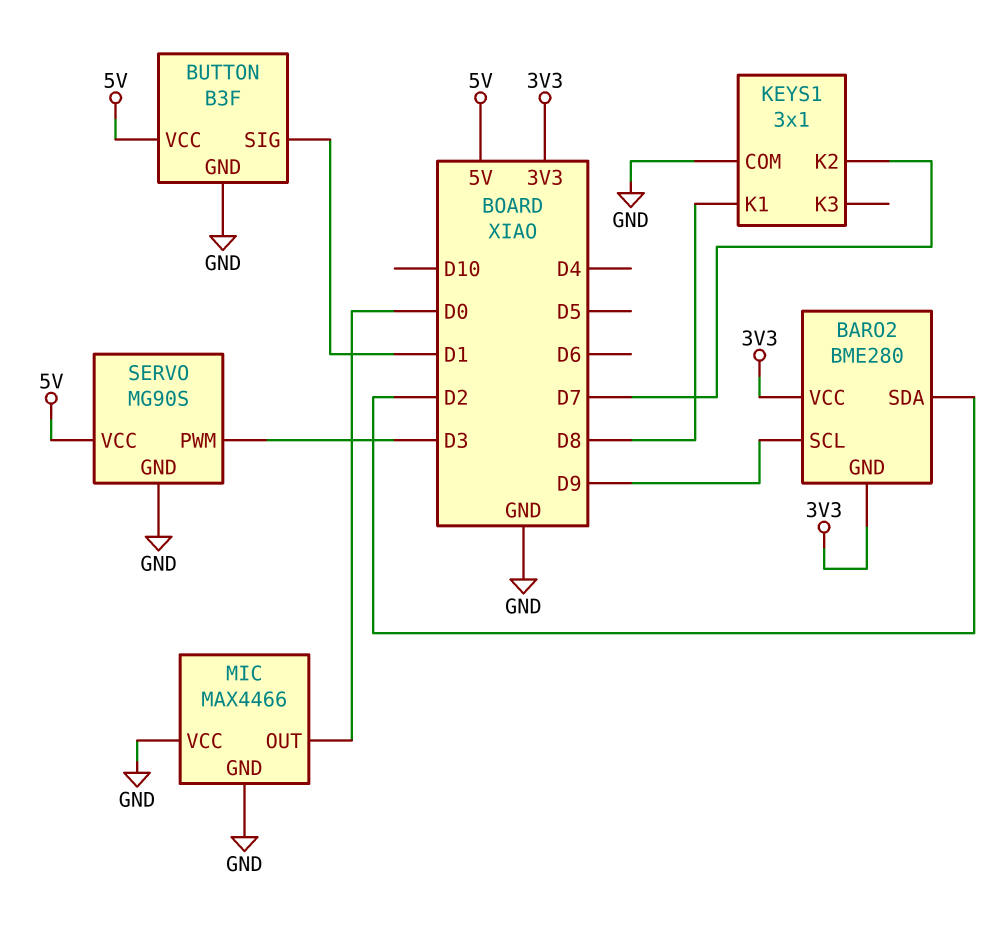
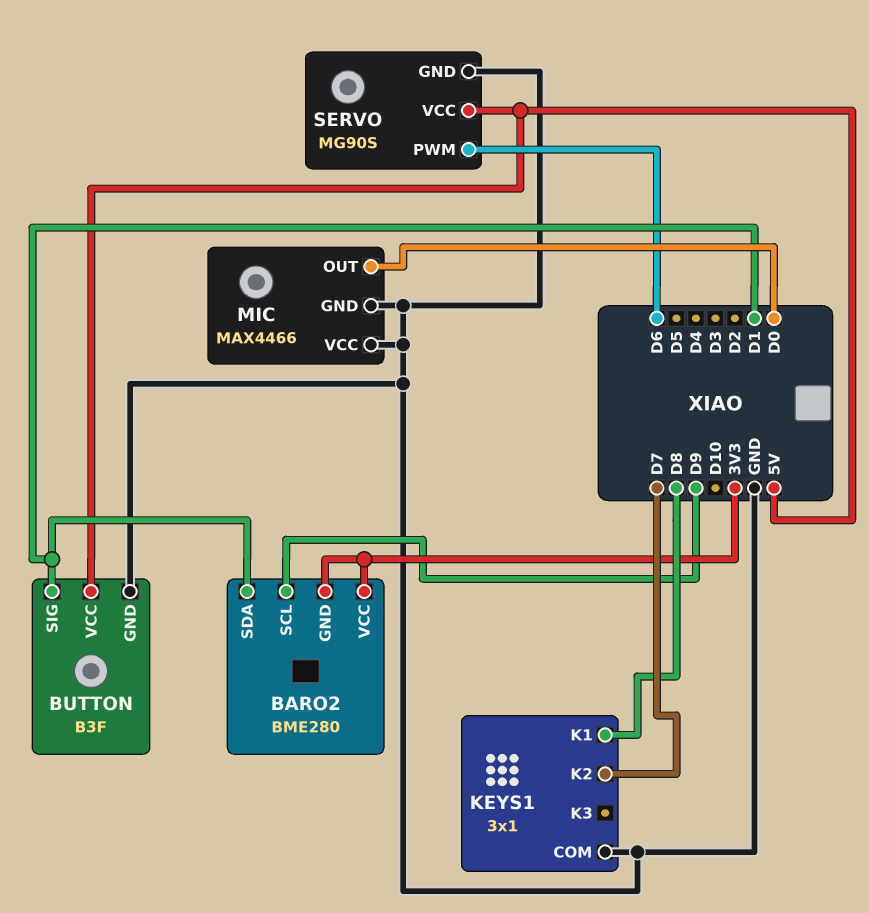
BARO2 pin SDA: D2 -> D1
SERVO pin PWM: D3 -> D6

